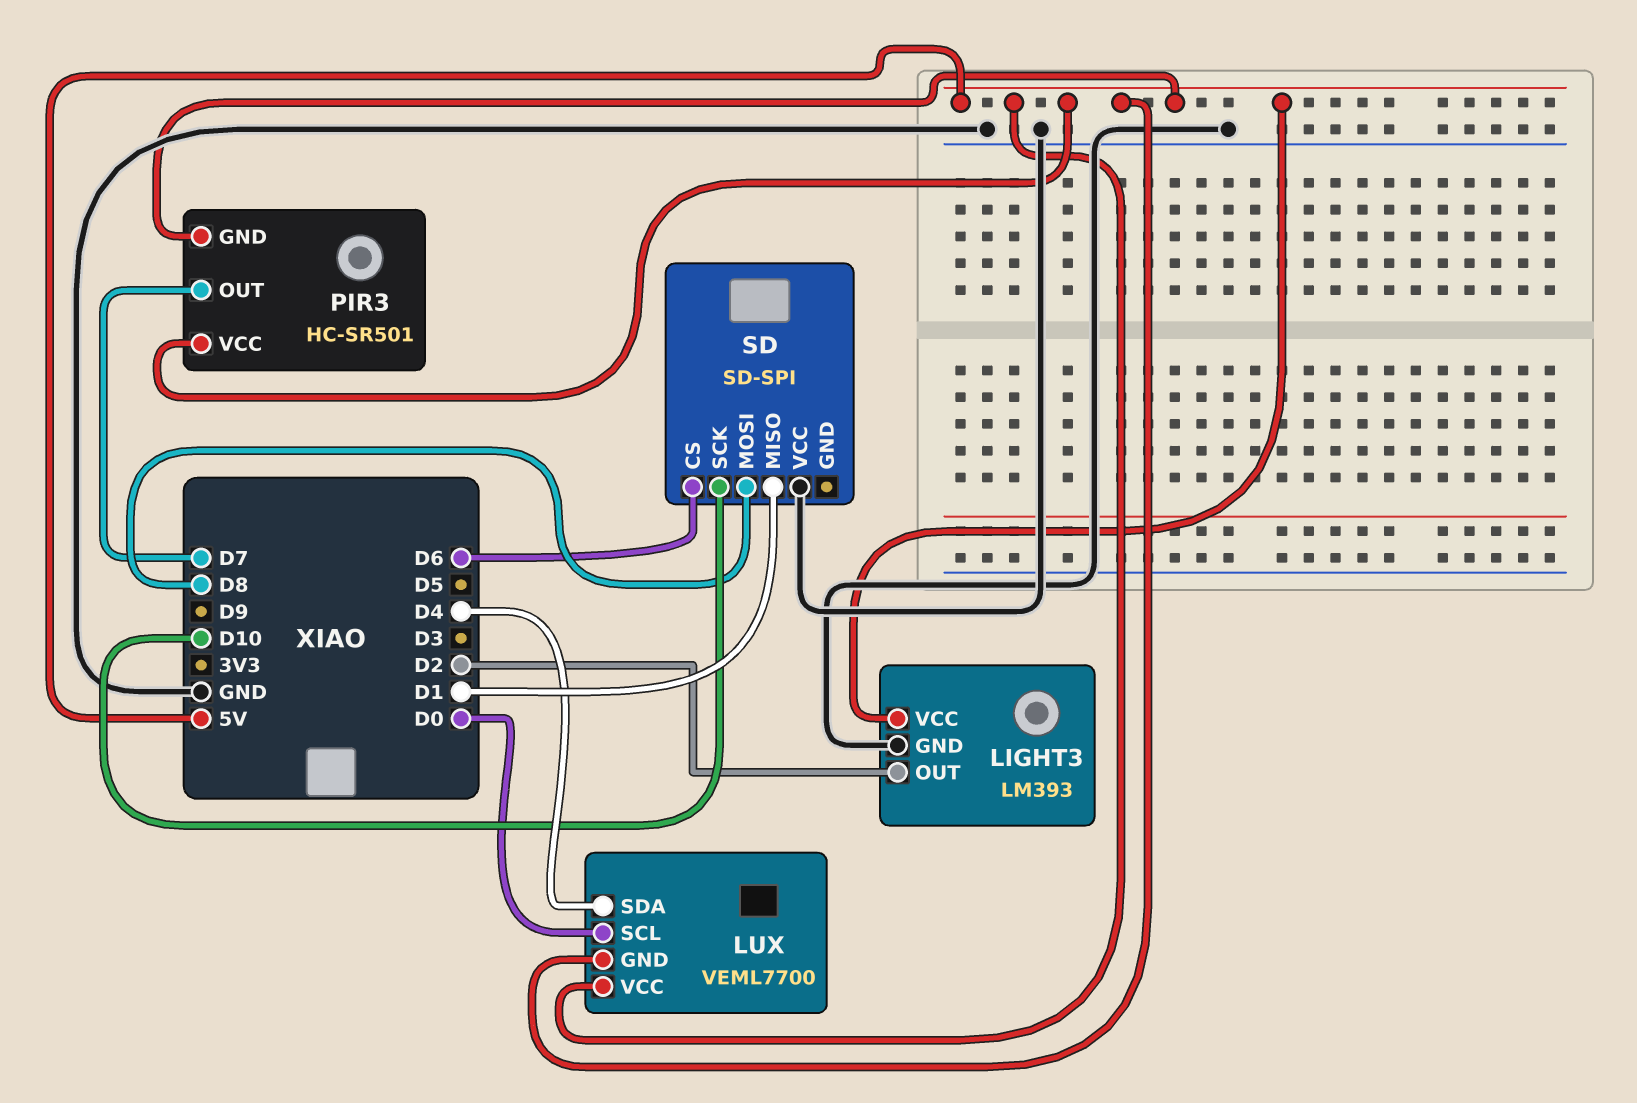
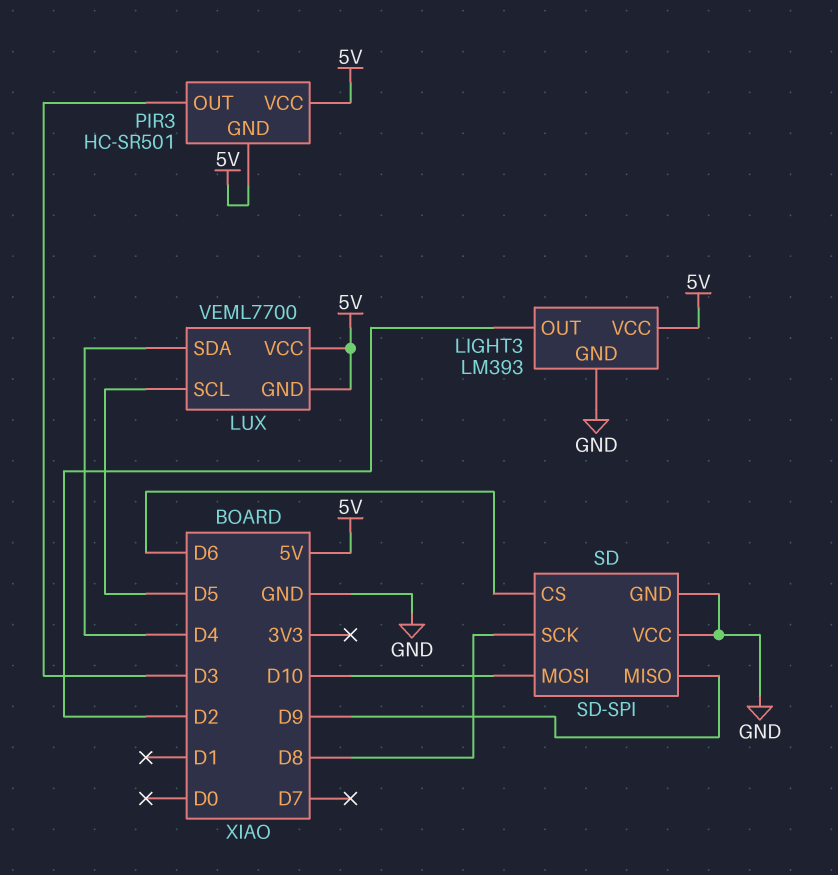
LUX pin SCL: D0 -> D5
PIR3 pin OUT: D7 -> D3
SD pin GND: none -> GND
SD pin MISO: D1 -> D9
SD pin MOSI: D8 -> D10
SD pin SCK: D10 -> D8

